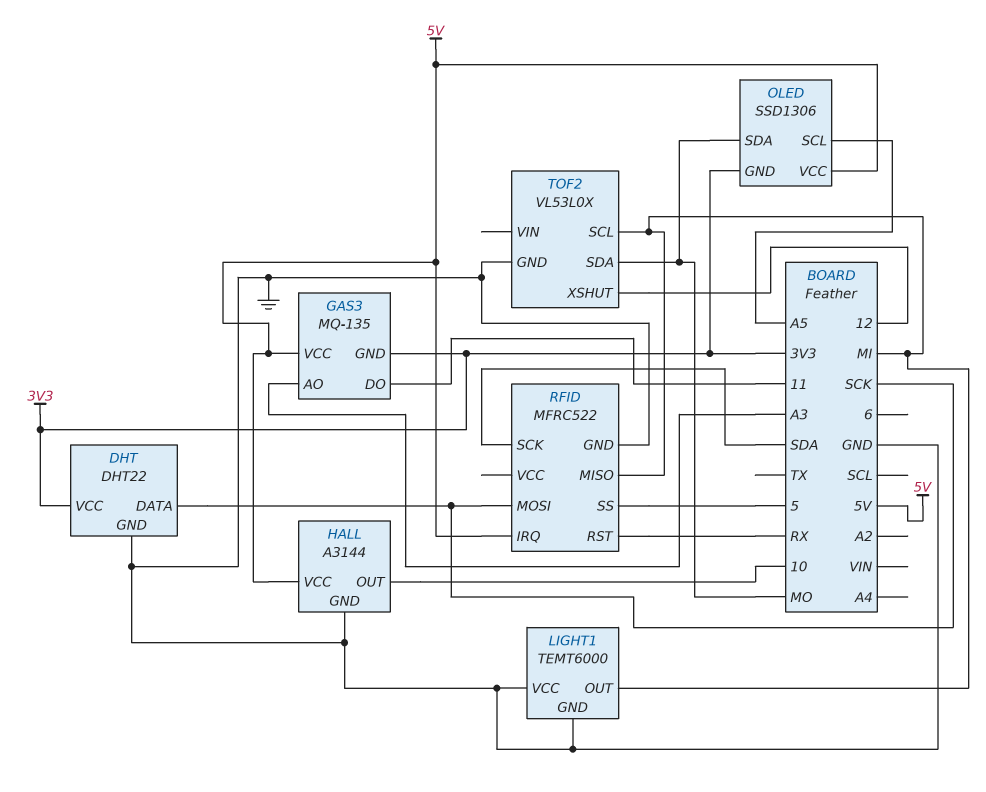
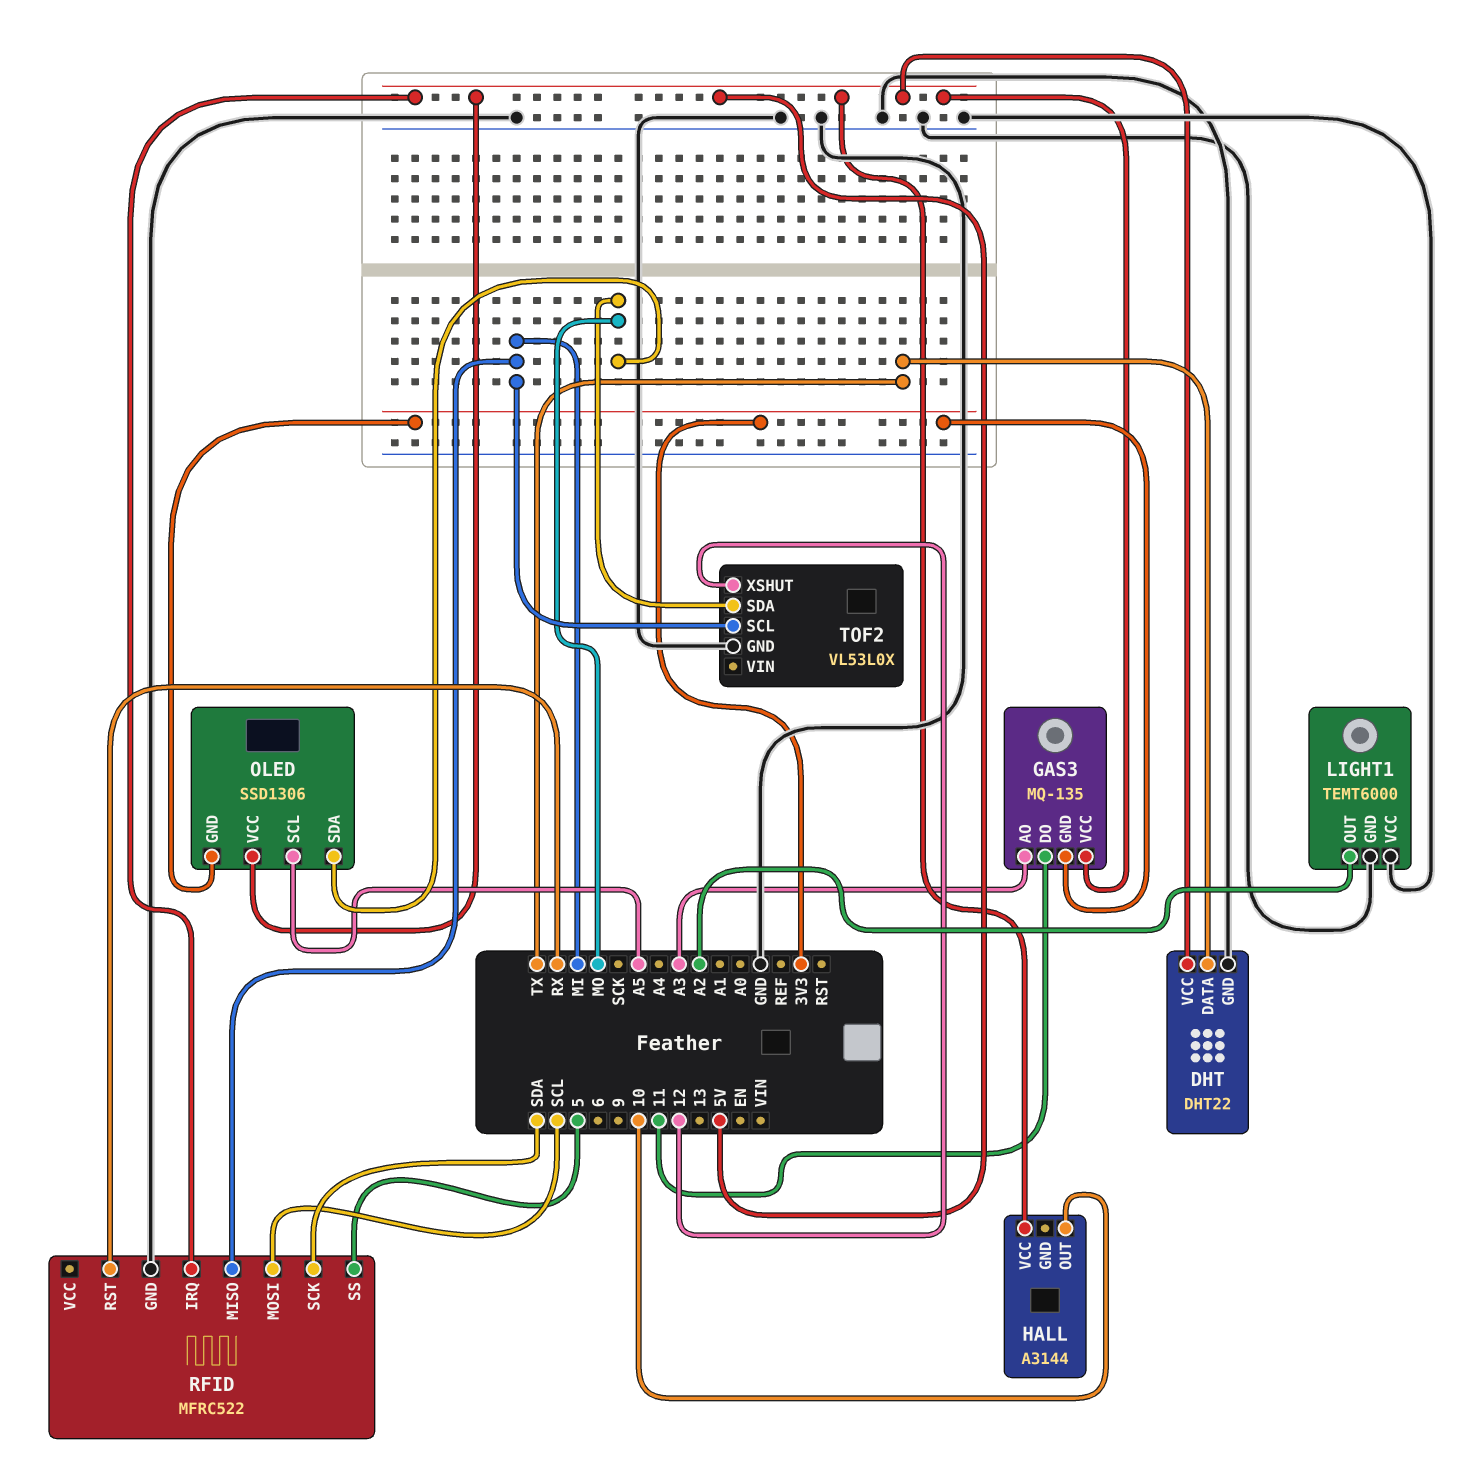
DHT pin DATA: SCK -> TX
DHT pin VCC: 3V3 -> 5V
HALL pin GND: GND -> none
LIGHT1 pin OUT: MI -> A2
RFID pin MOSI: SCK -> SCL

